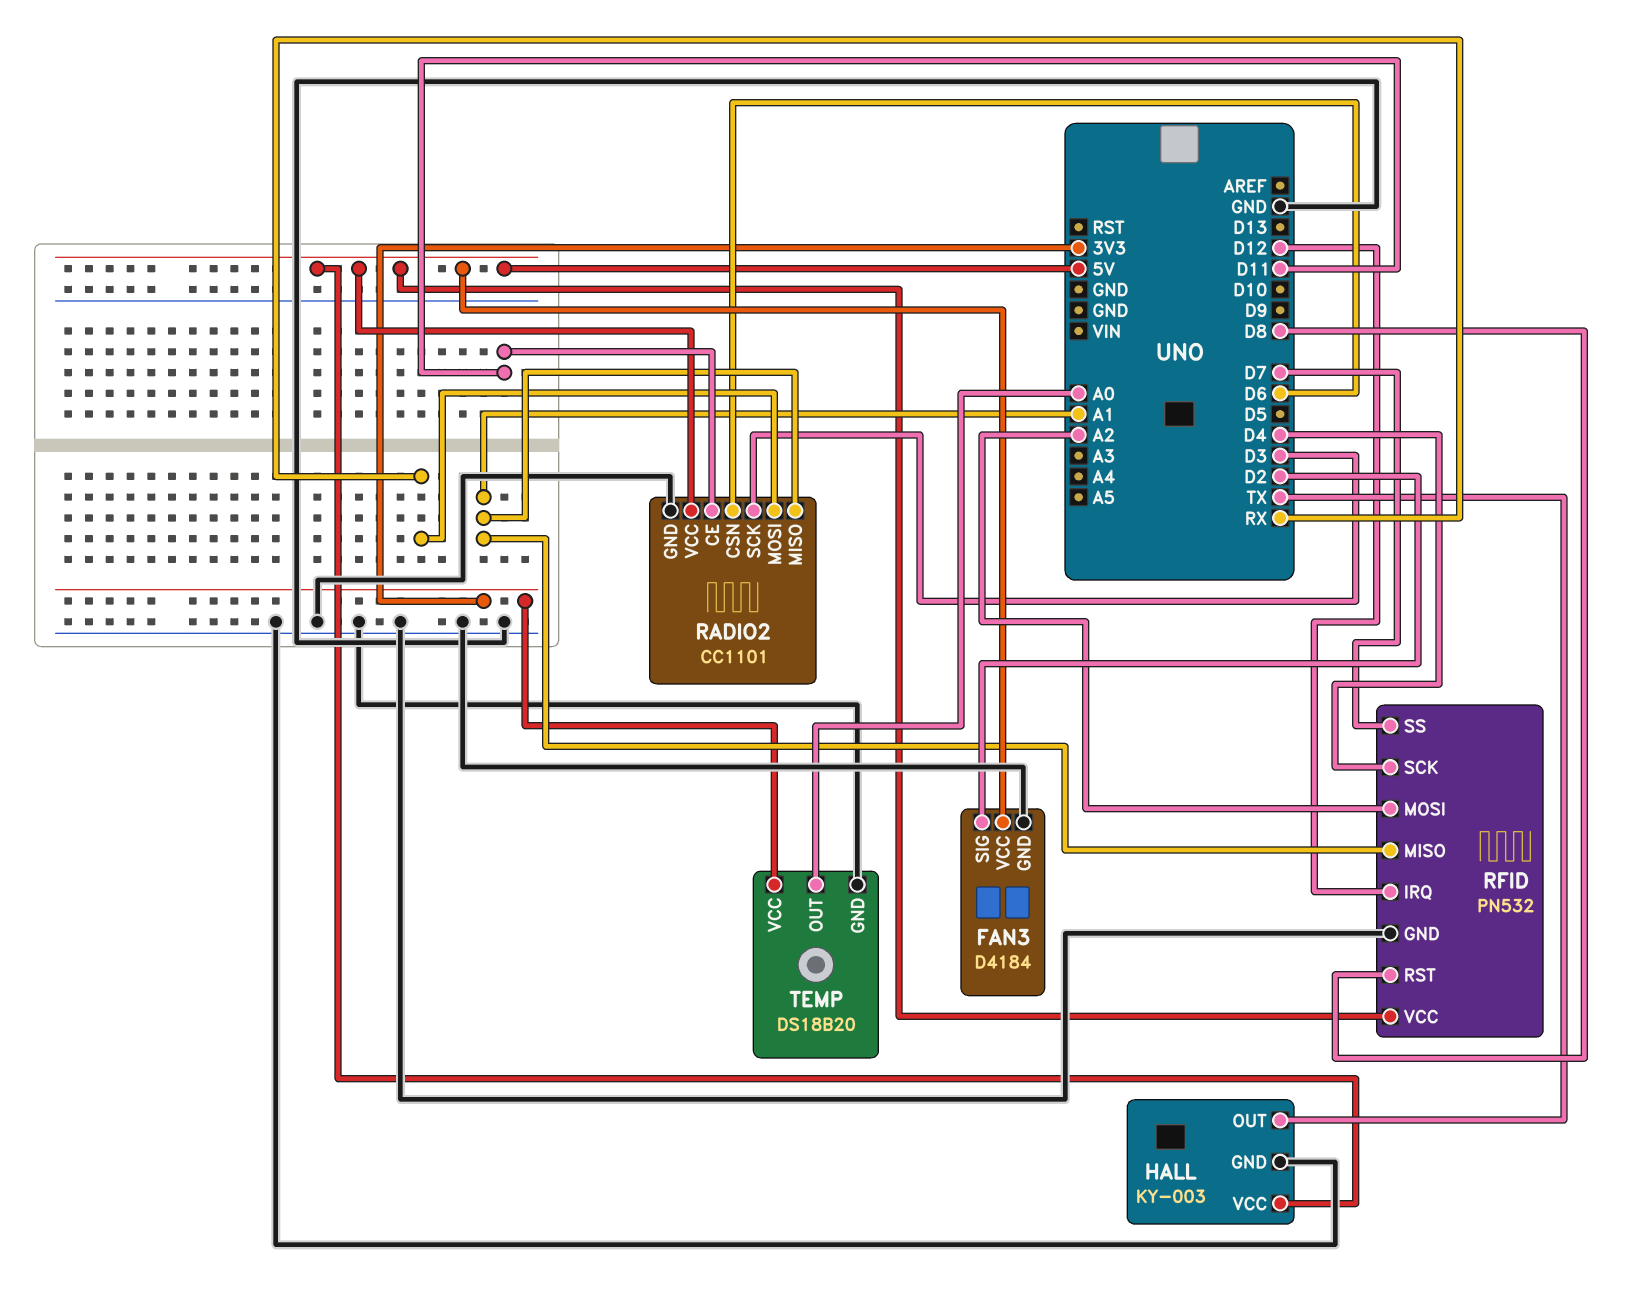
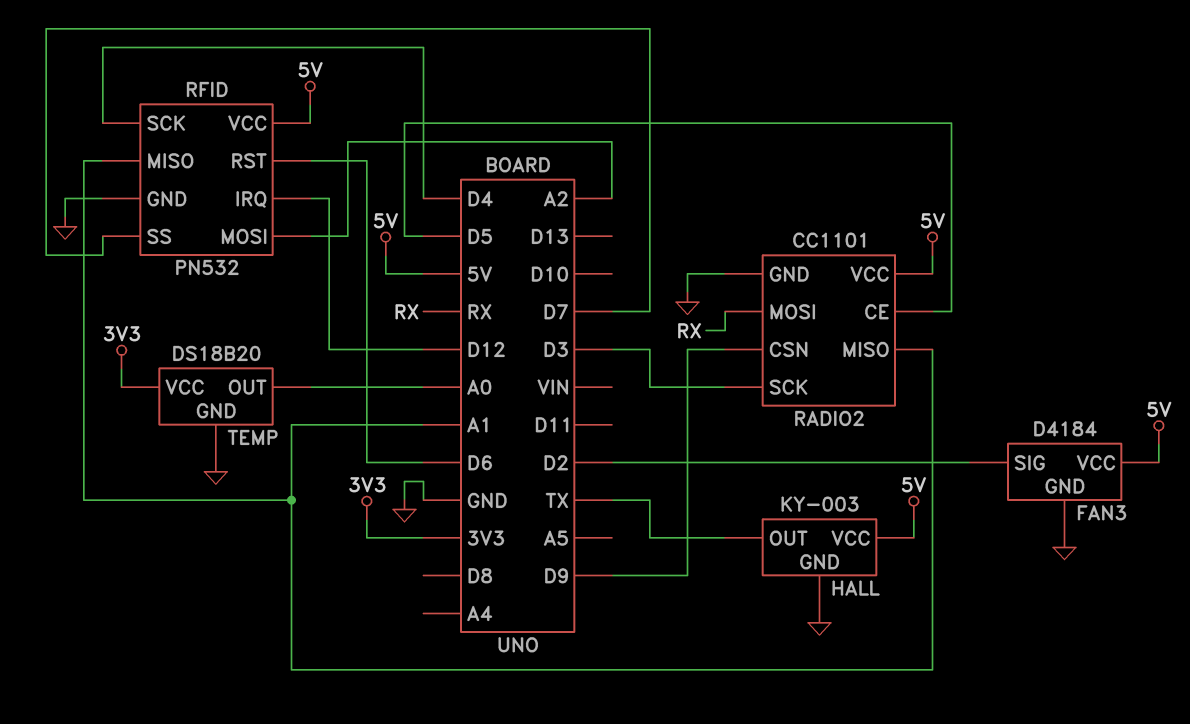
RADIO2 pin CE: D11 -> D5
RADIO2 pin CSN: D6 -> D9
RFID pin RST: D8 -> D6

